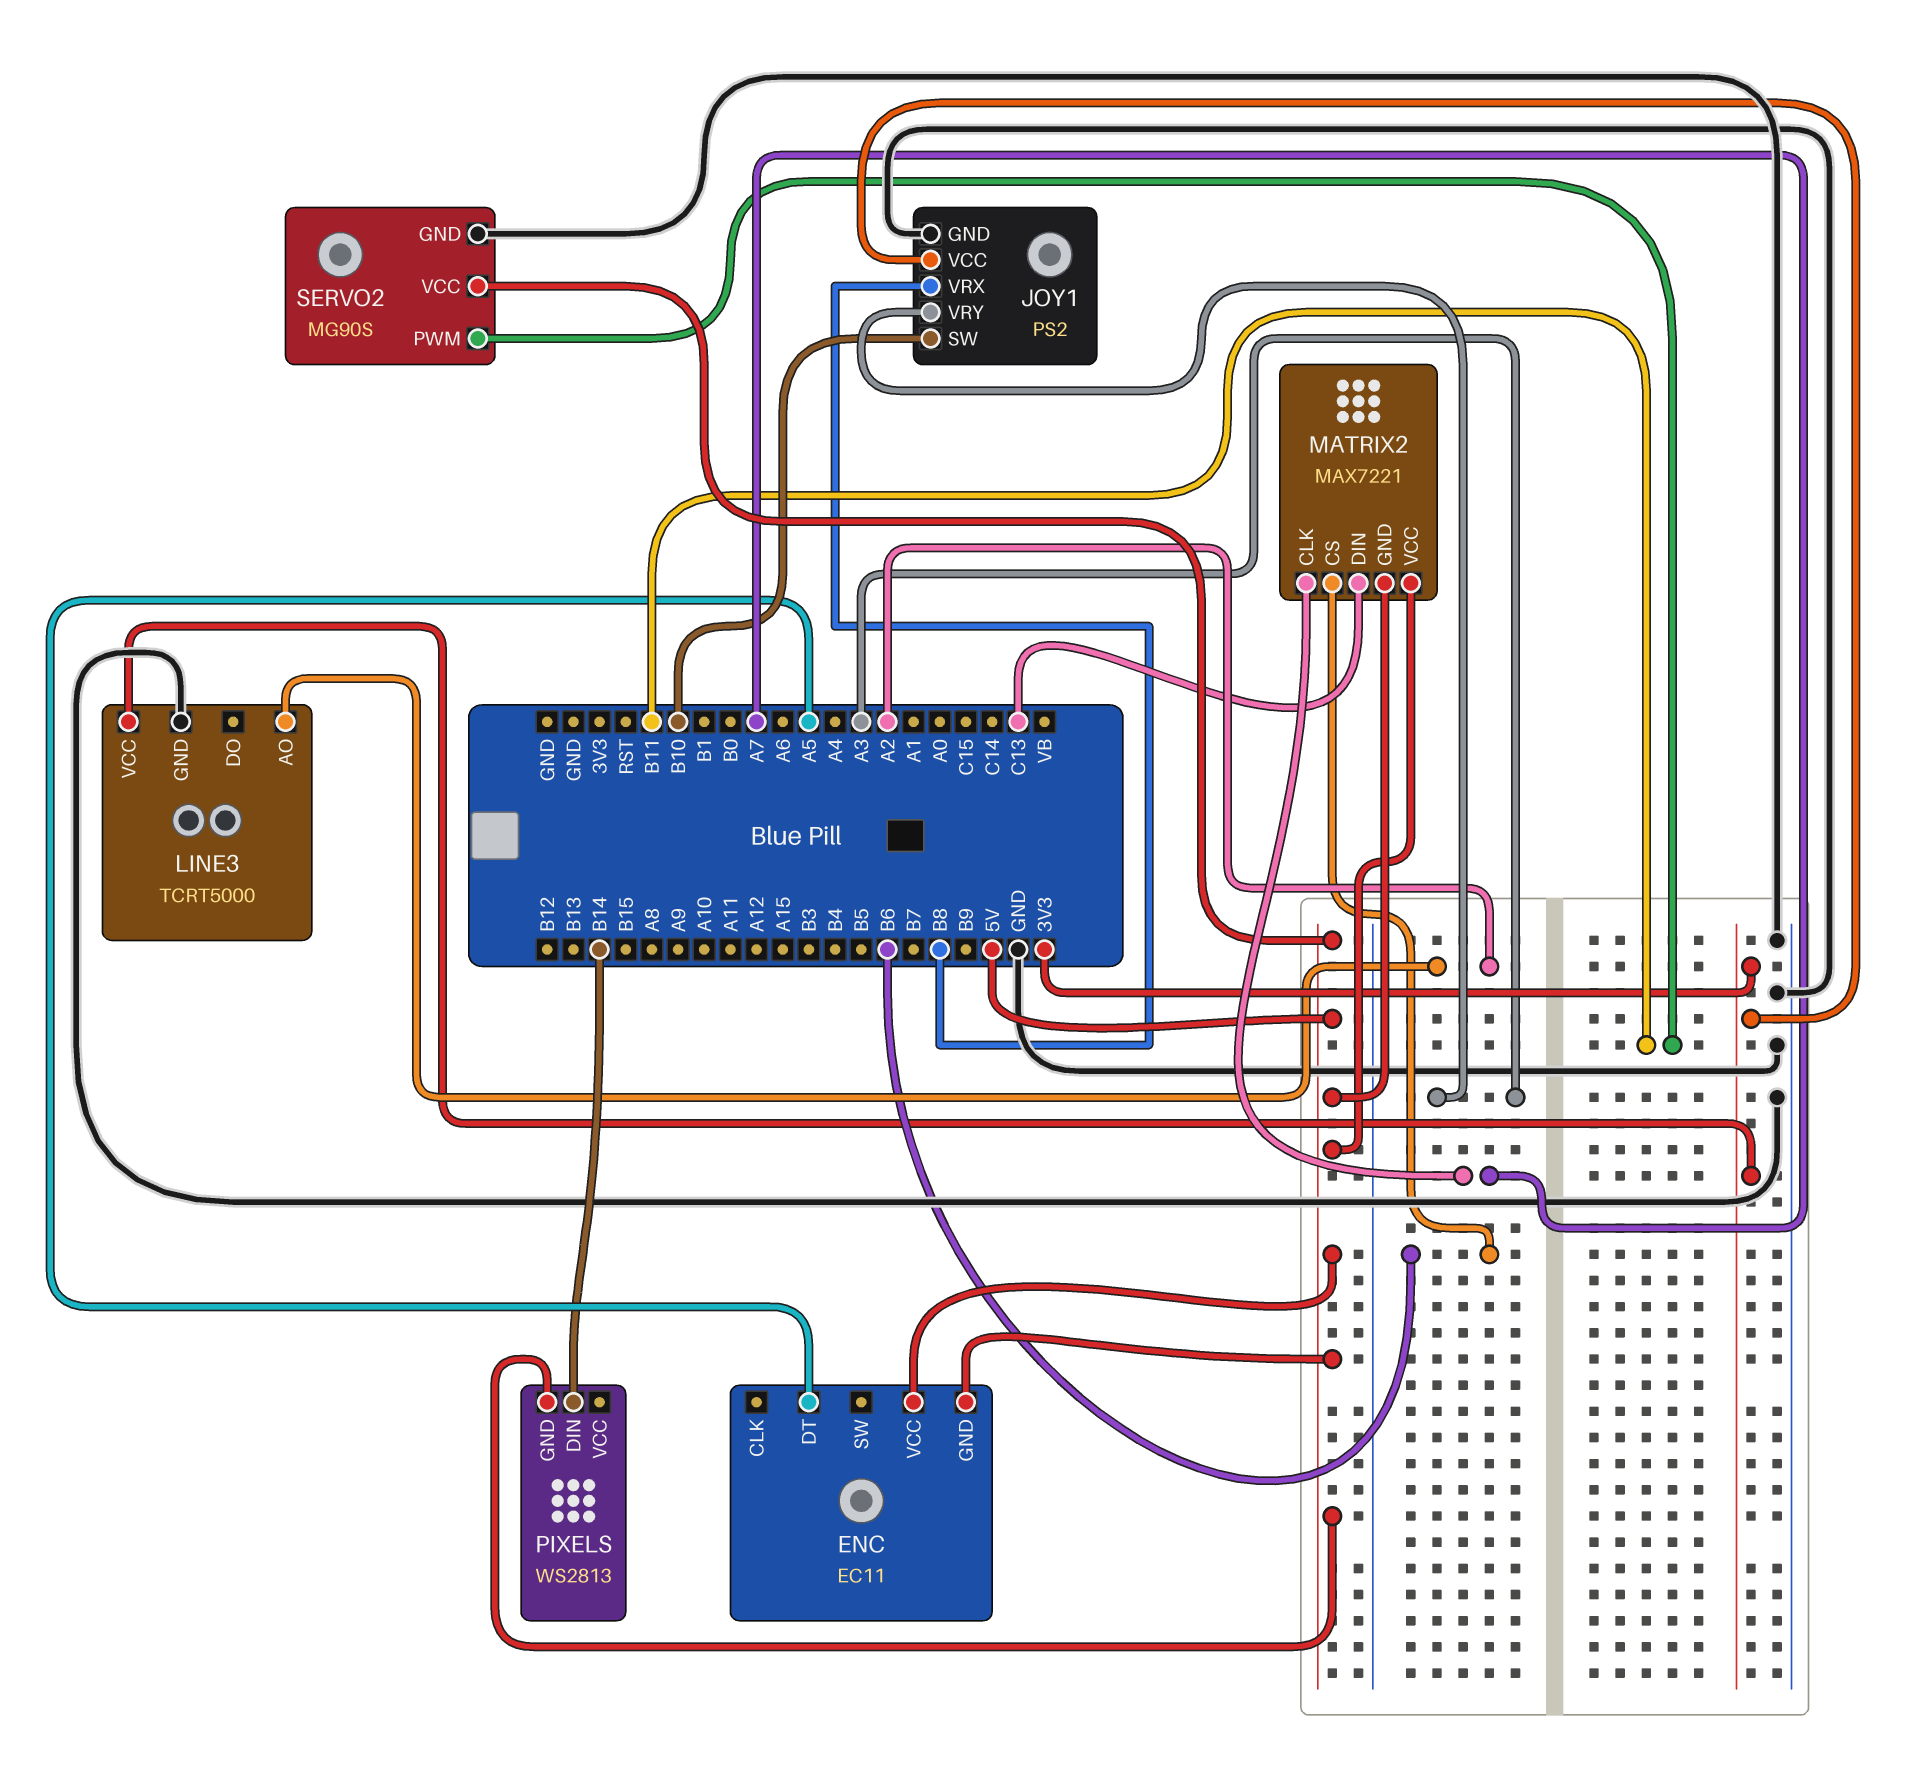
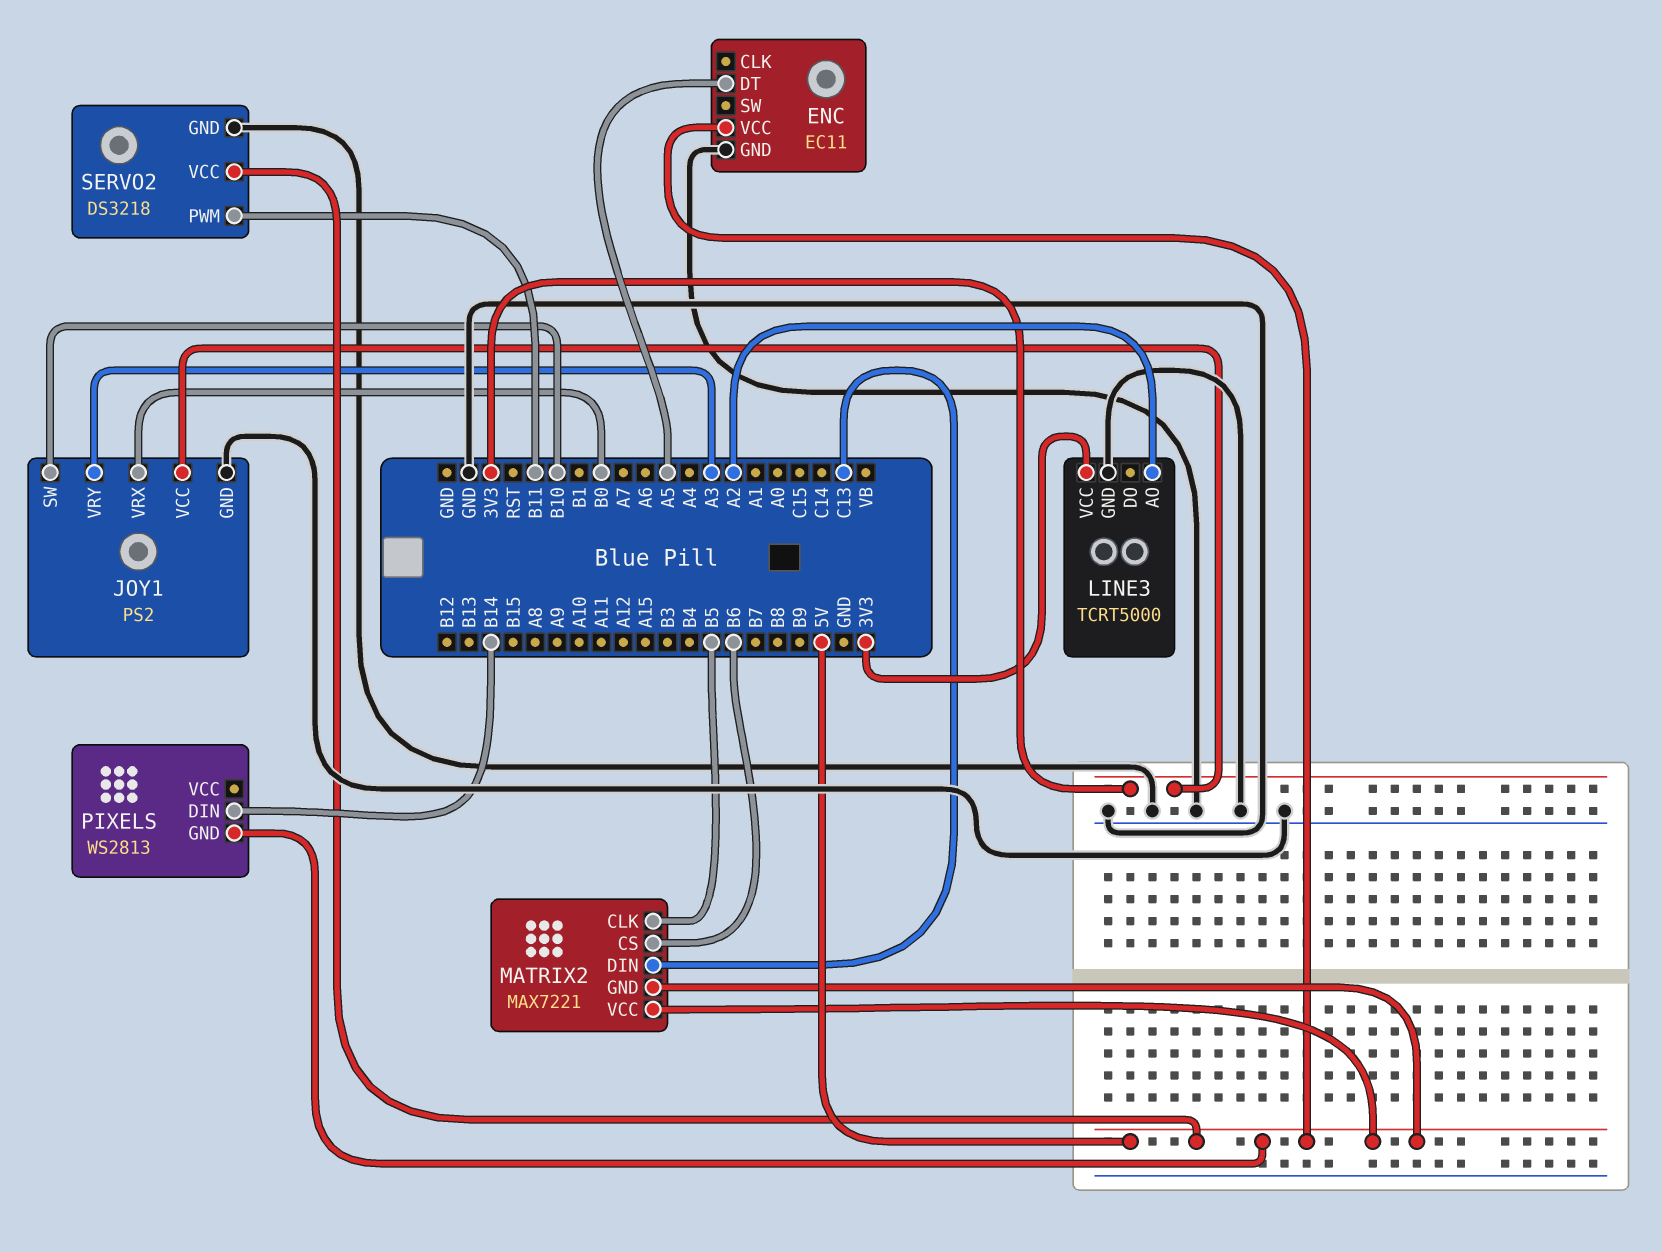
ENC pin GND: 5V -> GND
JOY1 pin VRX: B8 -> B0
MATRIX2 pin CLK: A7 -> B5
SERVO2: MG90S -> DS3218

